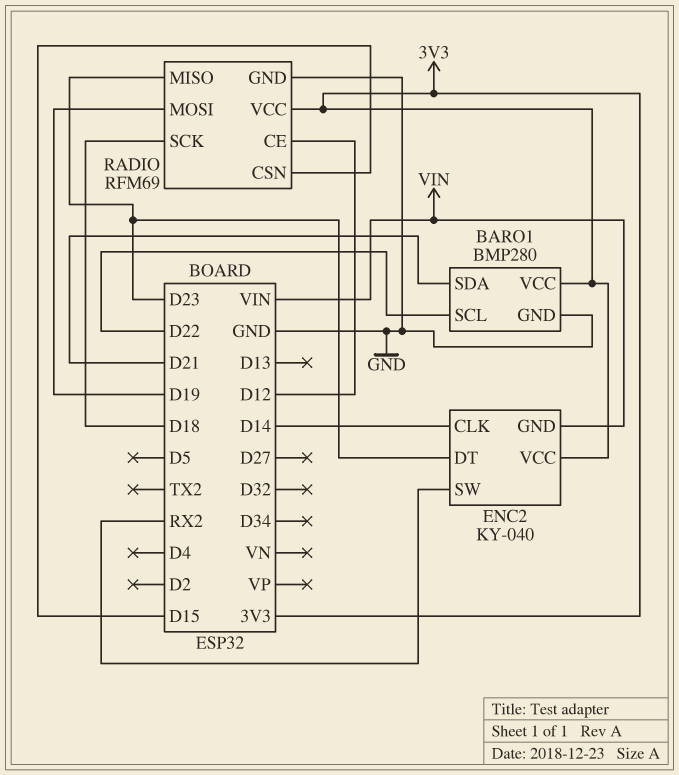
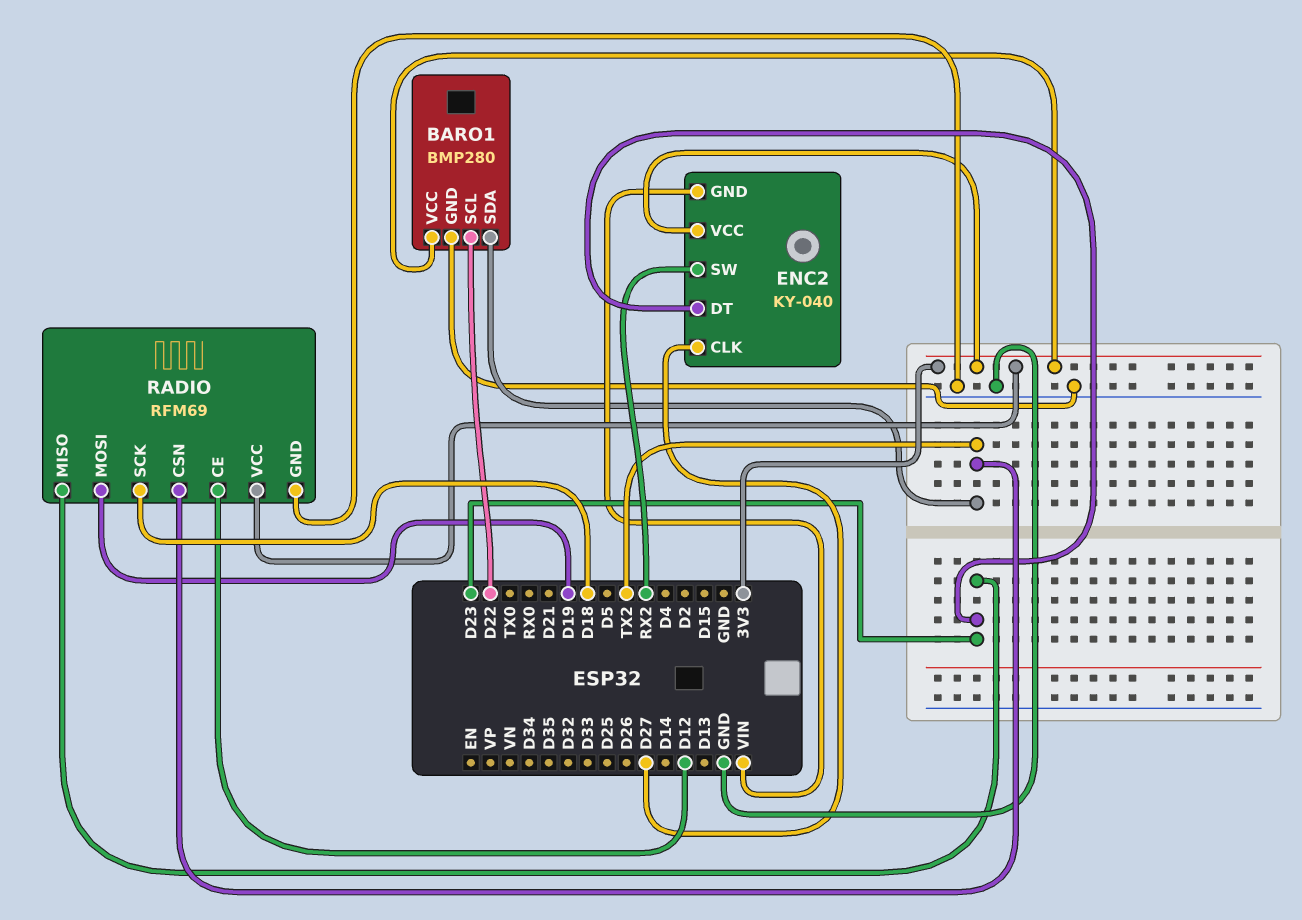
BARO1 pin SDA: D21 -> TX2
ENC2 pin CLK: D14 -> D27
RADIO pin CSN: D15 -> TX2

